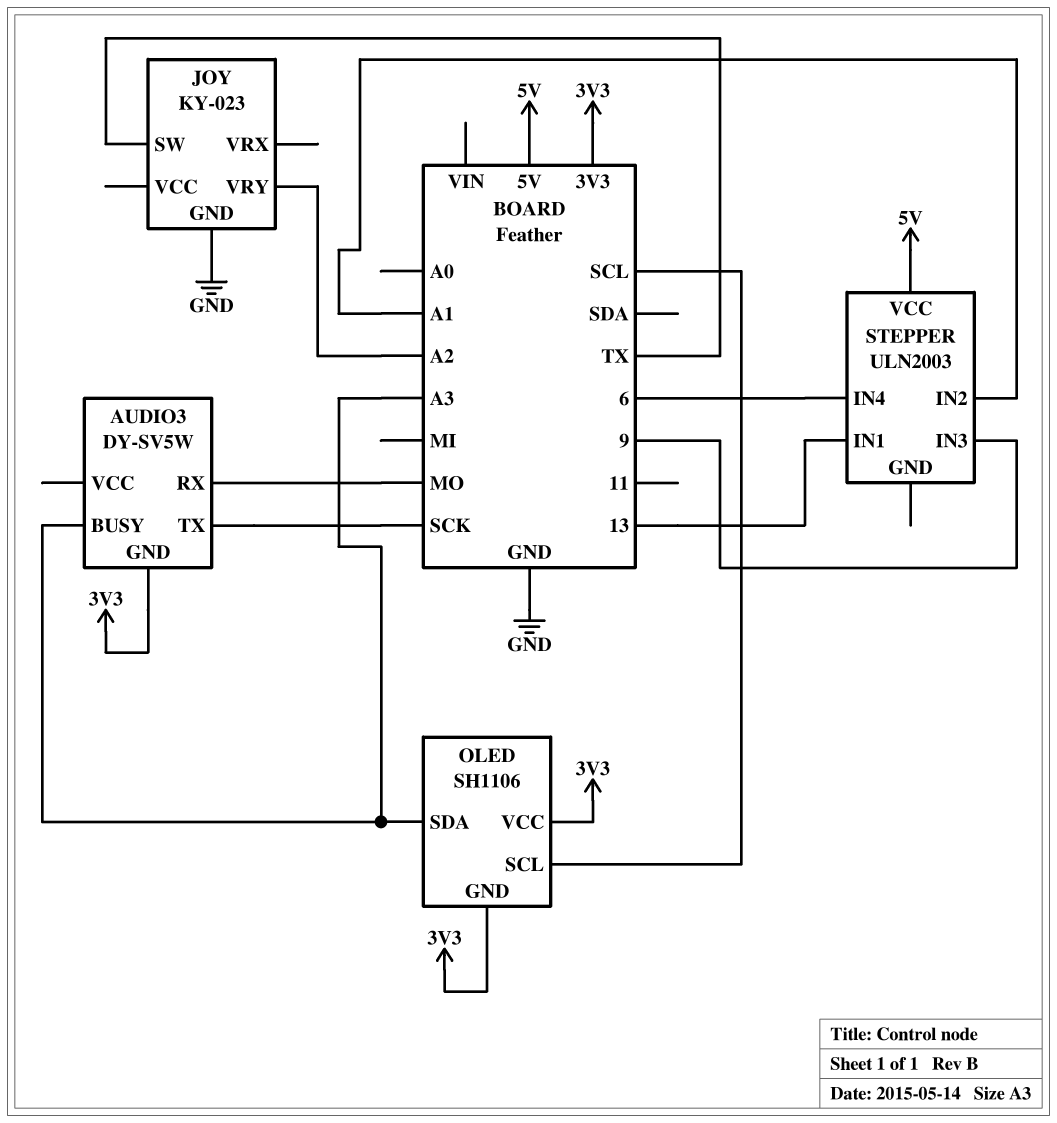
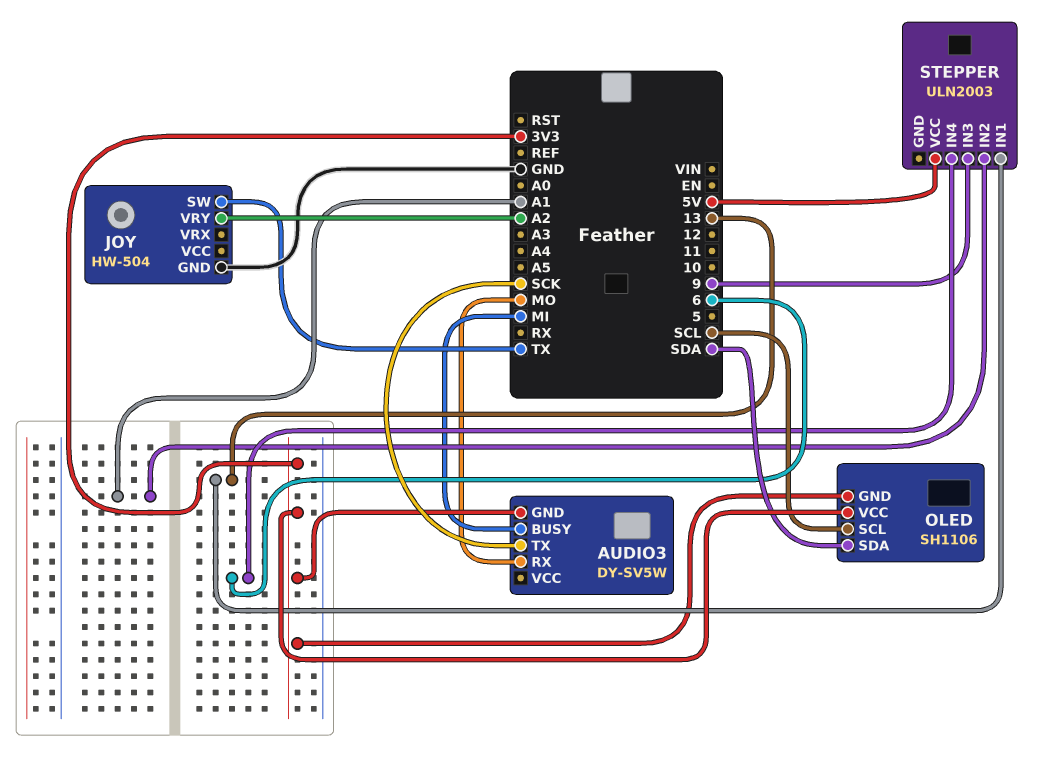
AUDIO3 pin BUSY: A3 -> MI
JOY: KY-023 -> HW-504
OLED pin SDA: A3 -> SDA

